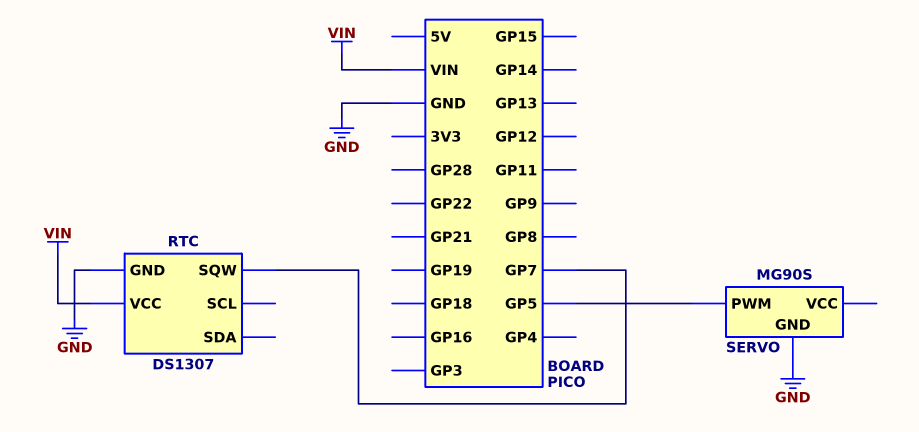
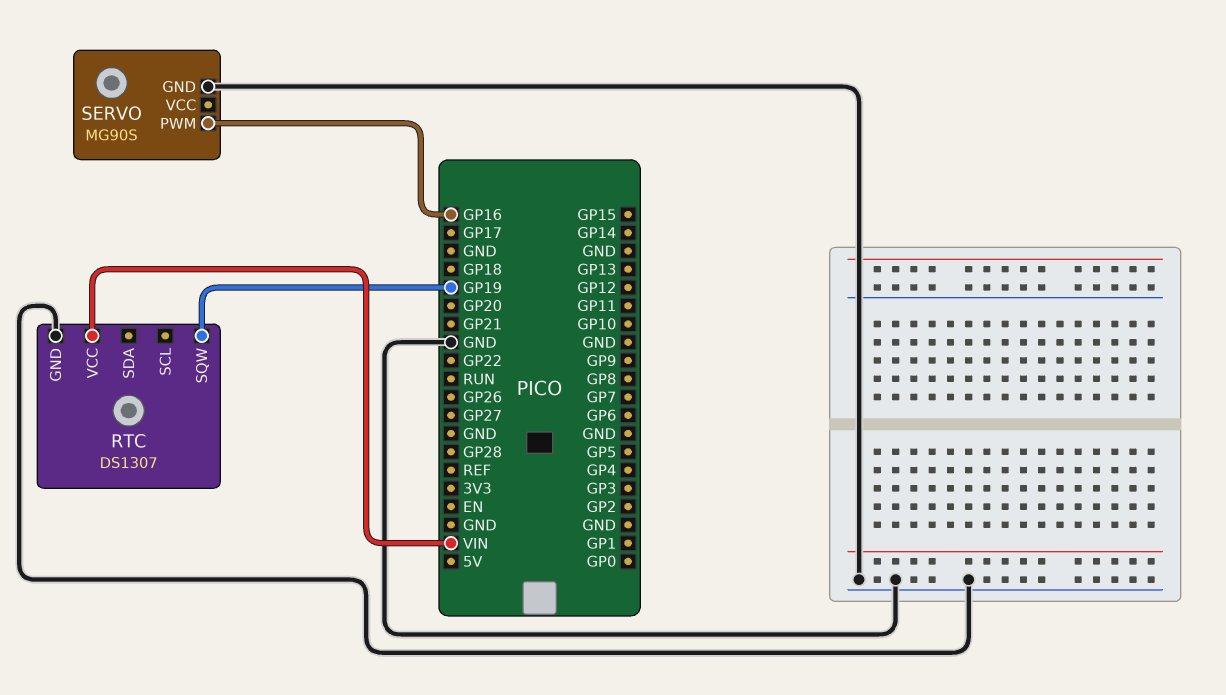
RTC pin SQW: GP7 -> GP19
SERVO pin PWM: GP5 -> GP16

